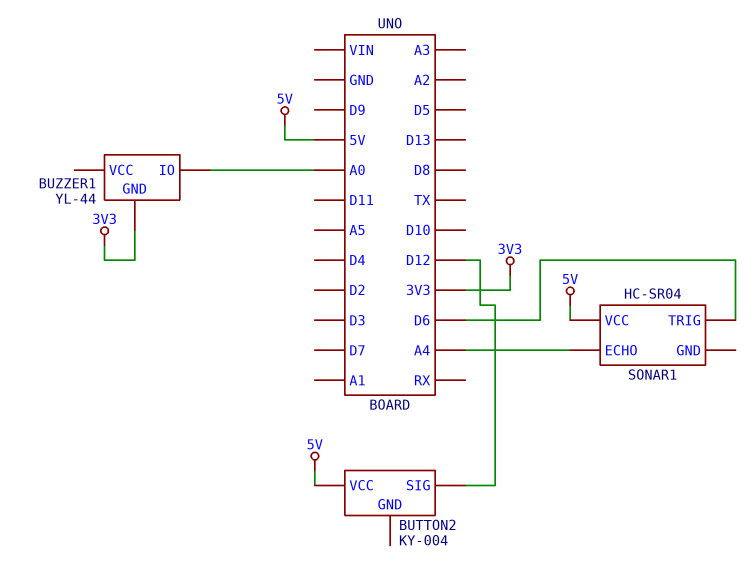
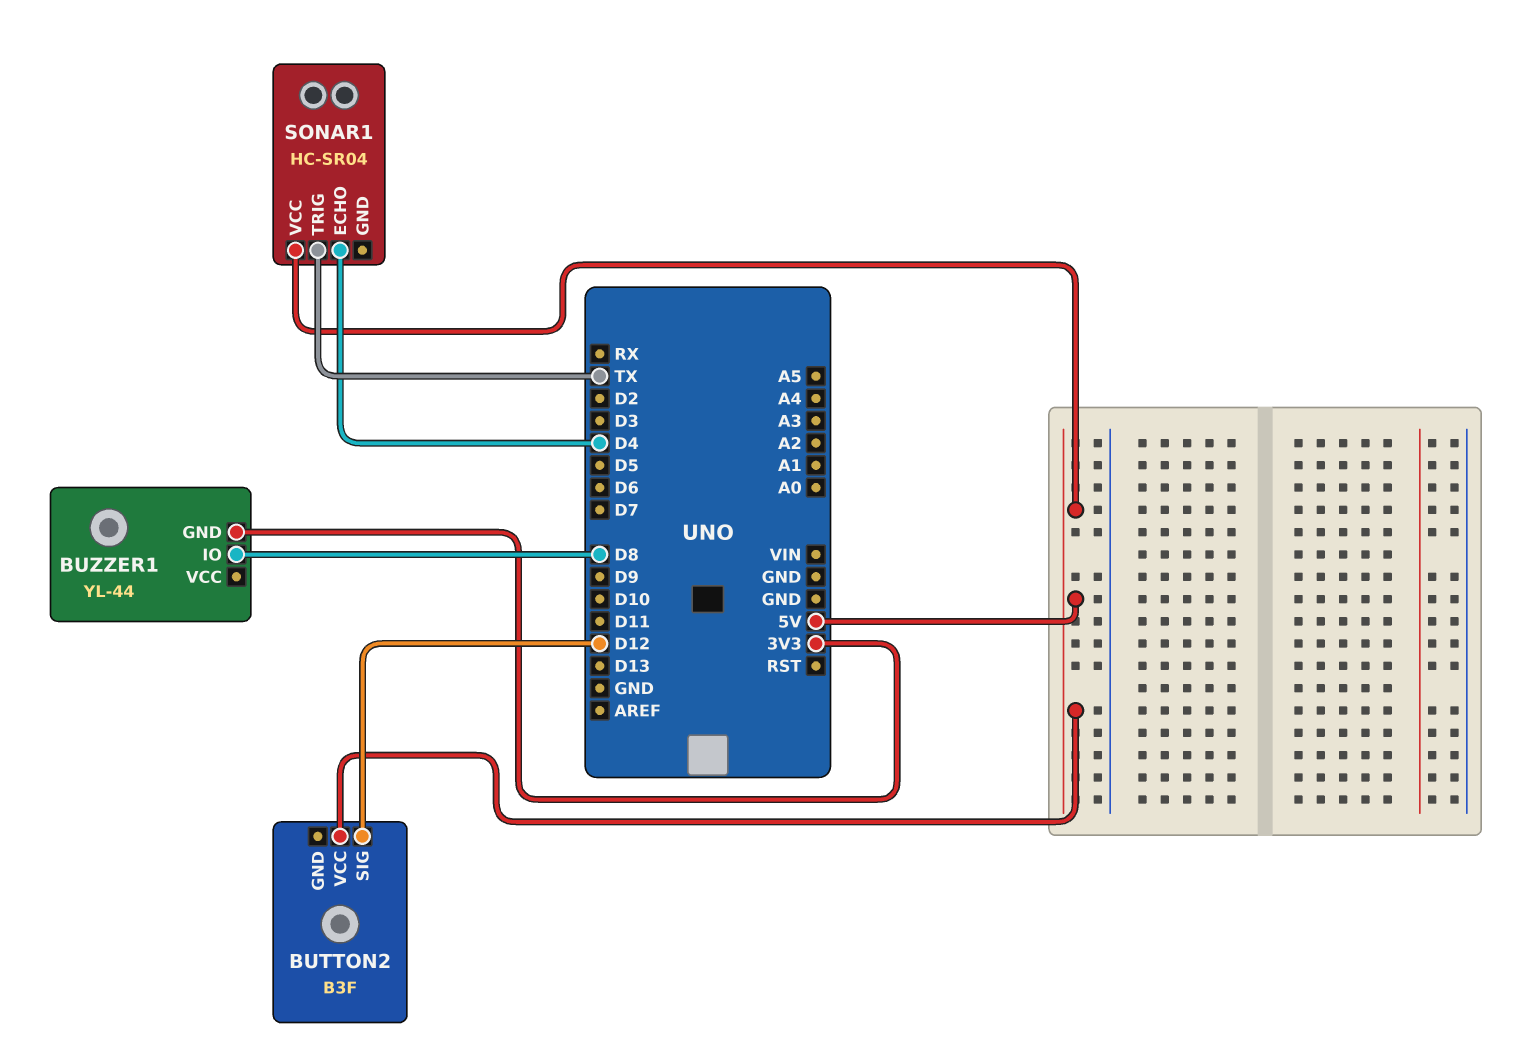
BUTTON2: KY-004 -> B3F
BUZZER1 pin IO: A0 -> D8
SONAR1 pin ECHO: A4 -> D4
SONAR1 pin TRIG: D6 -> TX

